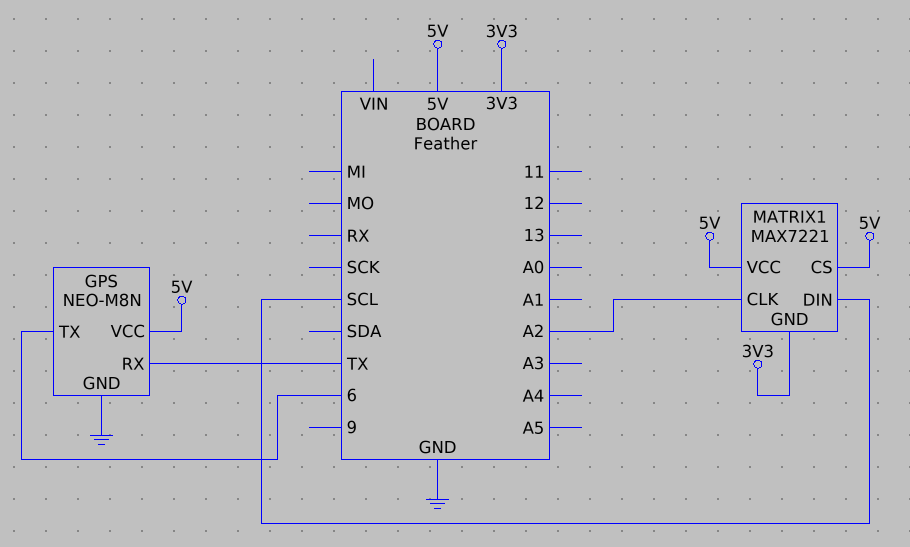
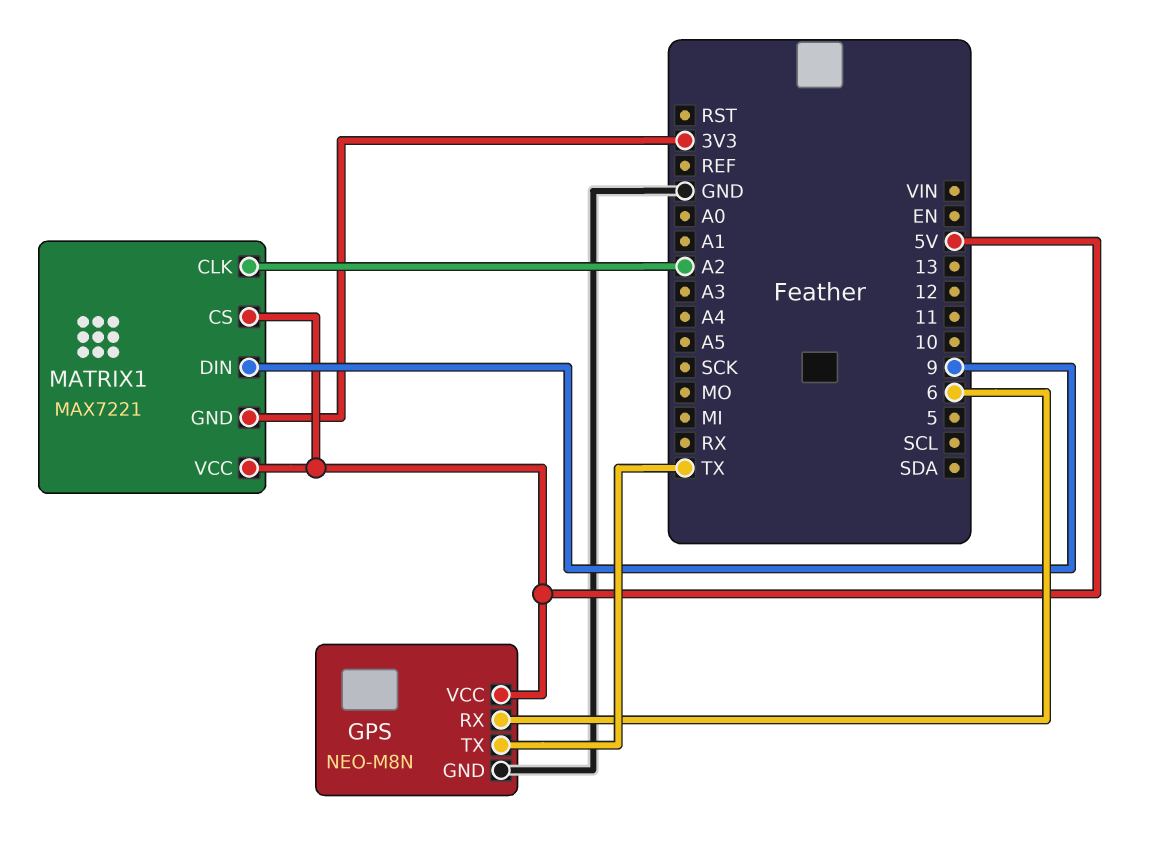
GPS pin RX: TX -> 6
GPS pin TX: 6 -> TX
MATRIX1 pin DIN: SCL -> 9

